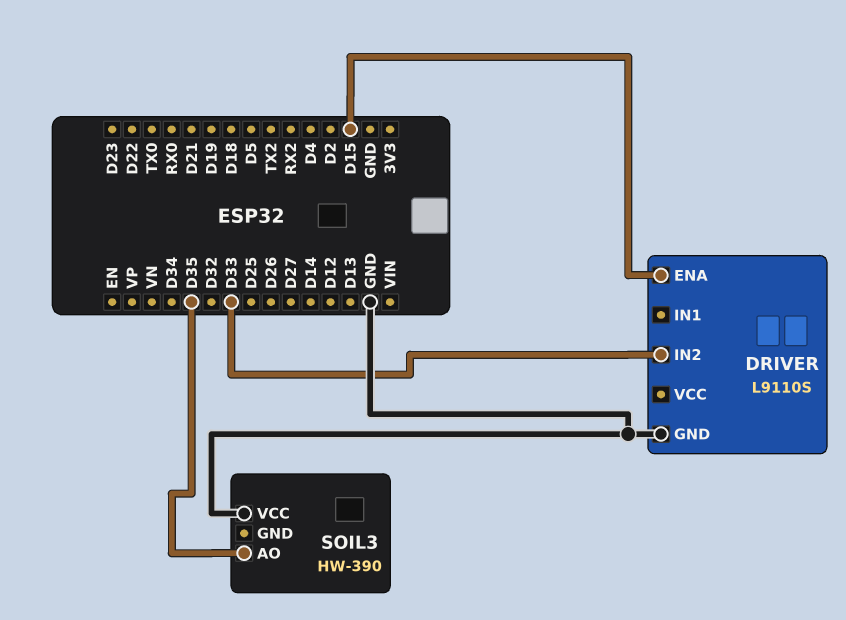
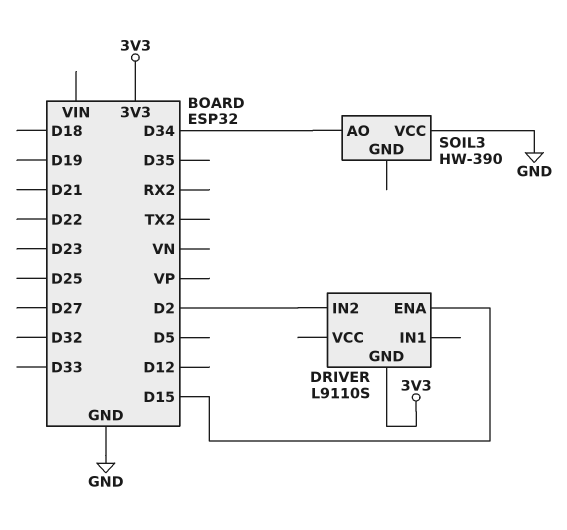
DRIVER pin GND: GND -> 3V3
DRIVER pin IN2: D33 -> D2
SOIL3 pin AO: D35 -> D34

